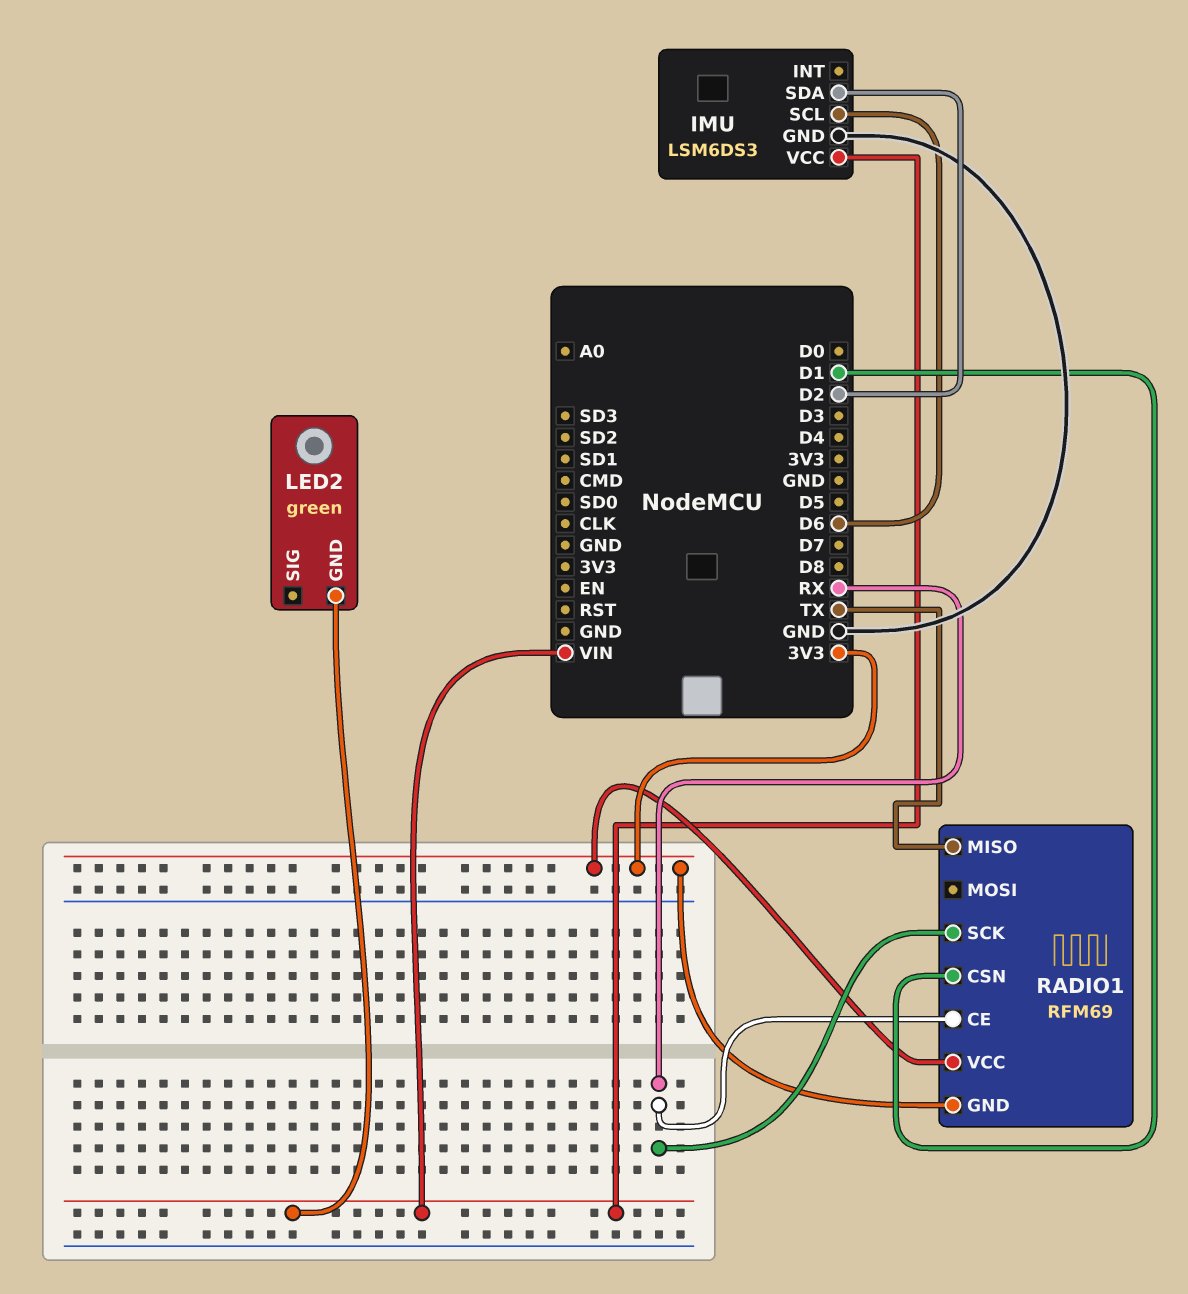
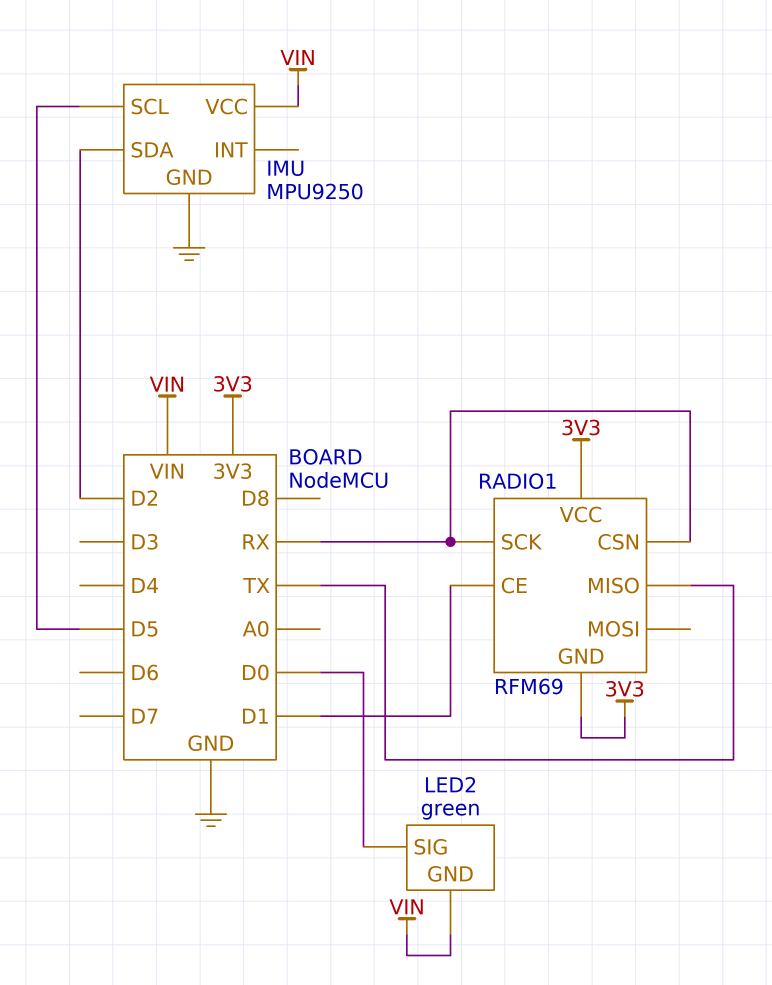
IMU: LSM6DS3 -> MPU9250
IMU pin SCL: D6 -> D5
LED2 pin SIG: none -> D0
RADIO1 pin CE: RX -> D1
RADIO1 pin CSN: D1 -> RX

